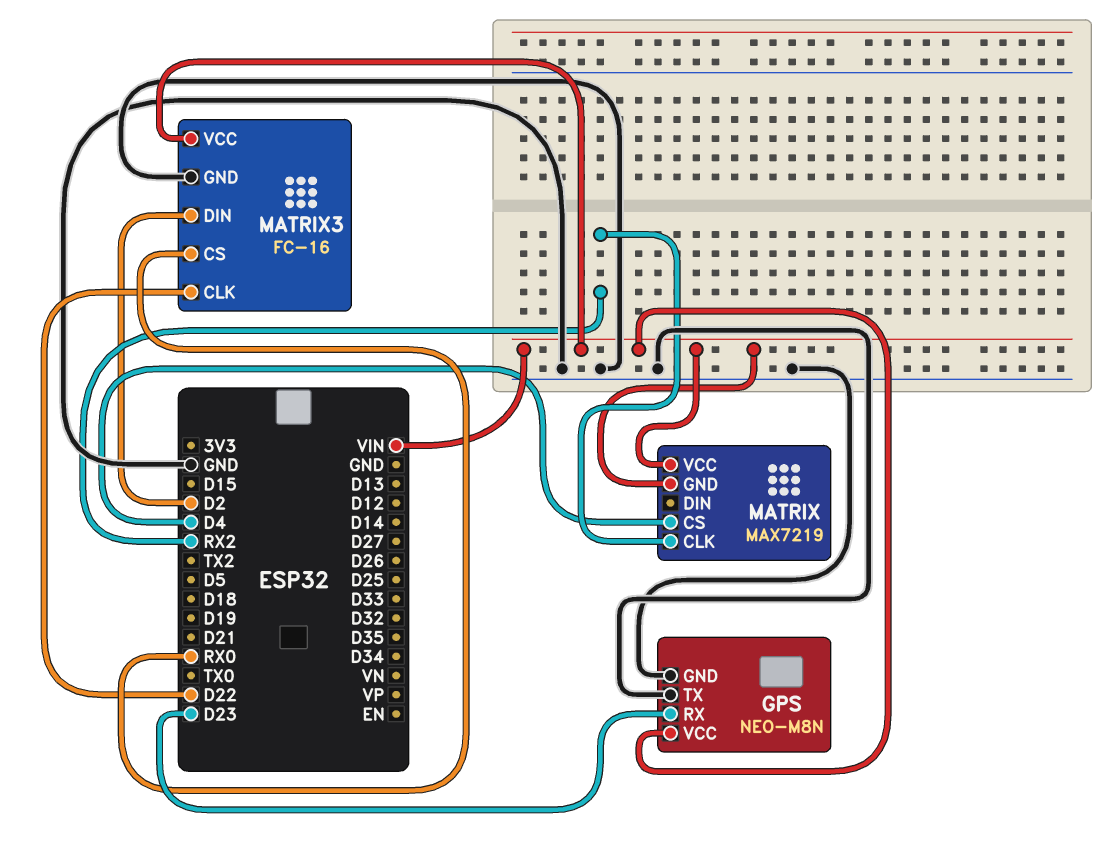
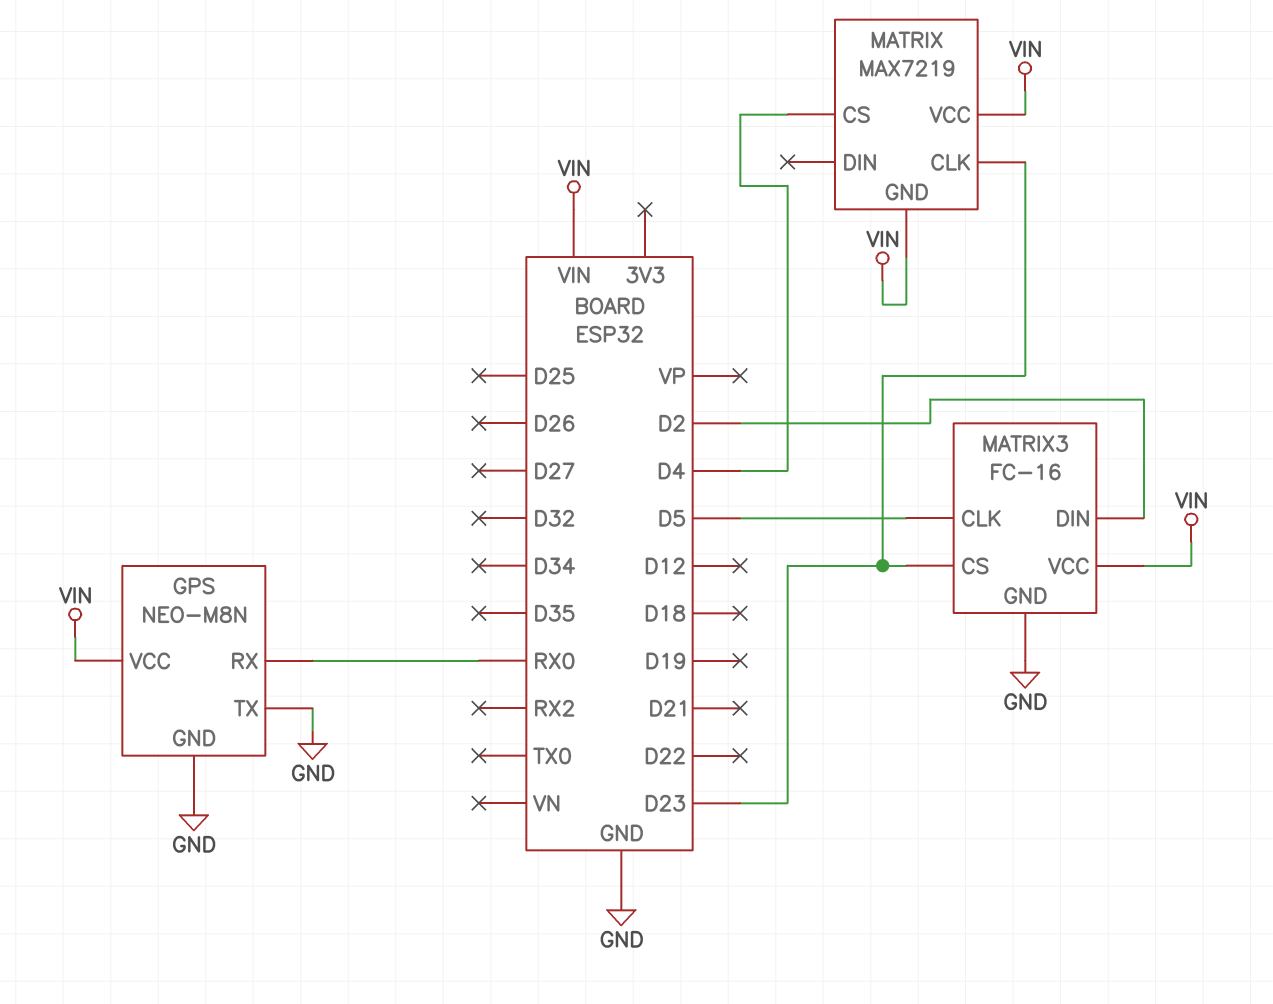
GPS pin RX: D23 -> RX0
MATRIX pin CLK: RX2 -> D23
MATRIX3 pin CLK: D22 -> D5
MATRIX3 pin CS: RX0 -> D23

